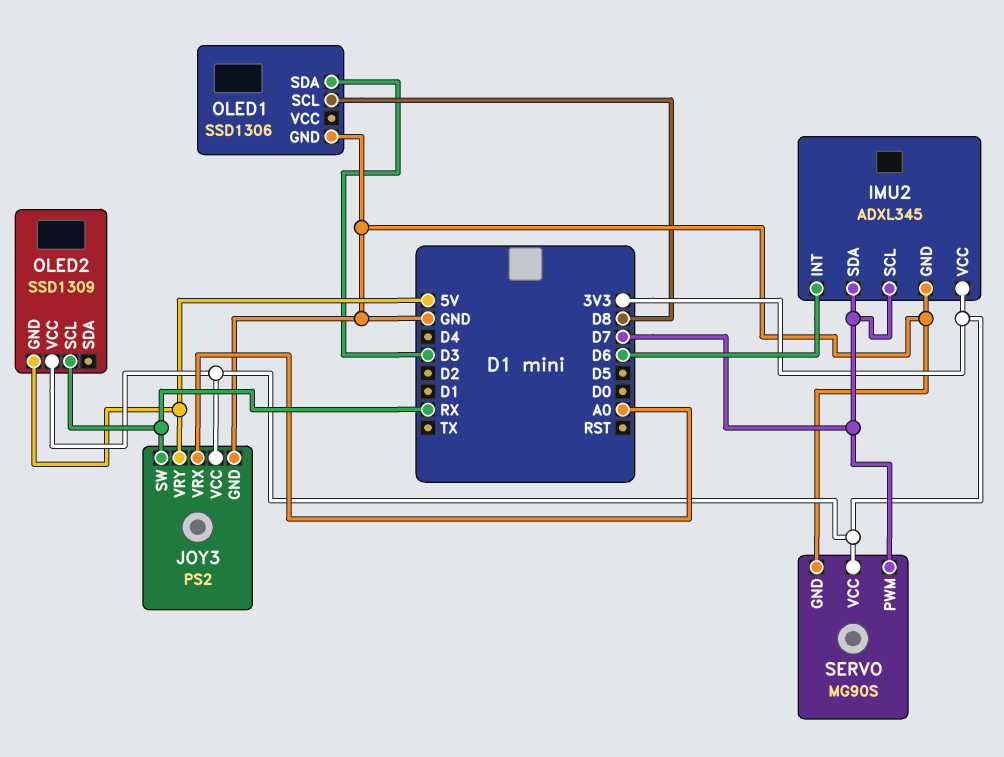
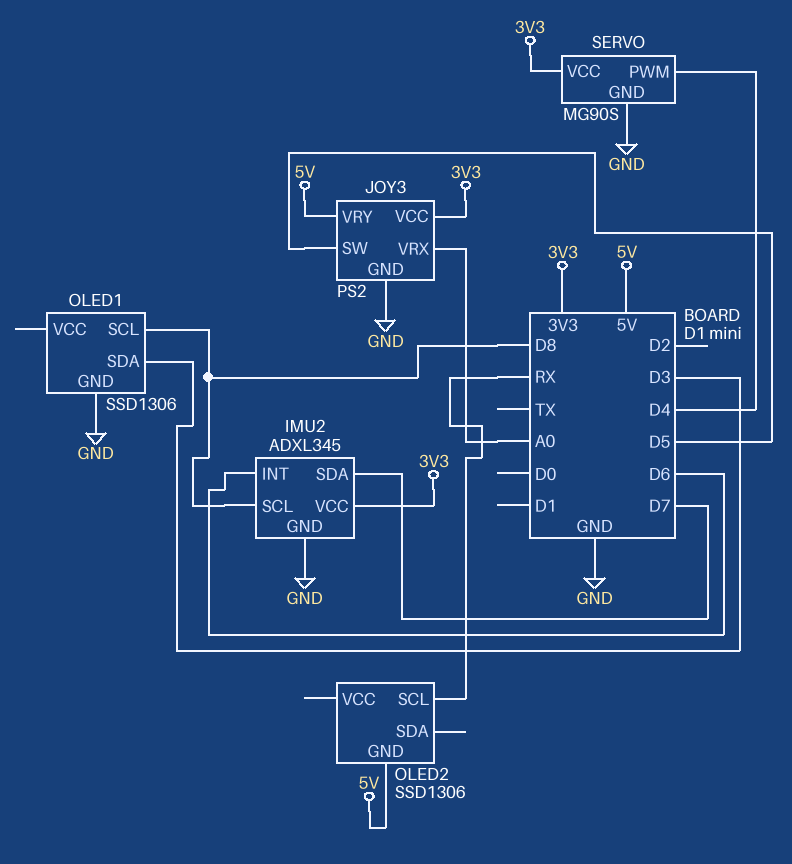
IMU2 pin SCL: D7 -> D8
JOY3 pin SW: RX -> D5
OLED2: SSD1309 -> SSD1306
OLED2 pin VCC: 3V3 -> none
SERVO pin PWM: D7 -> D4

